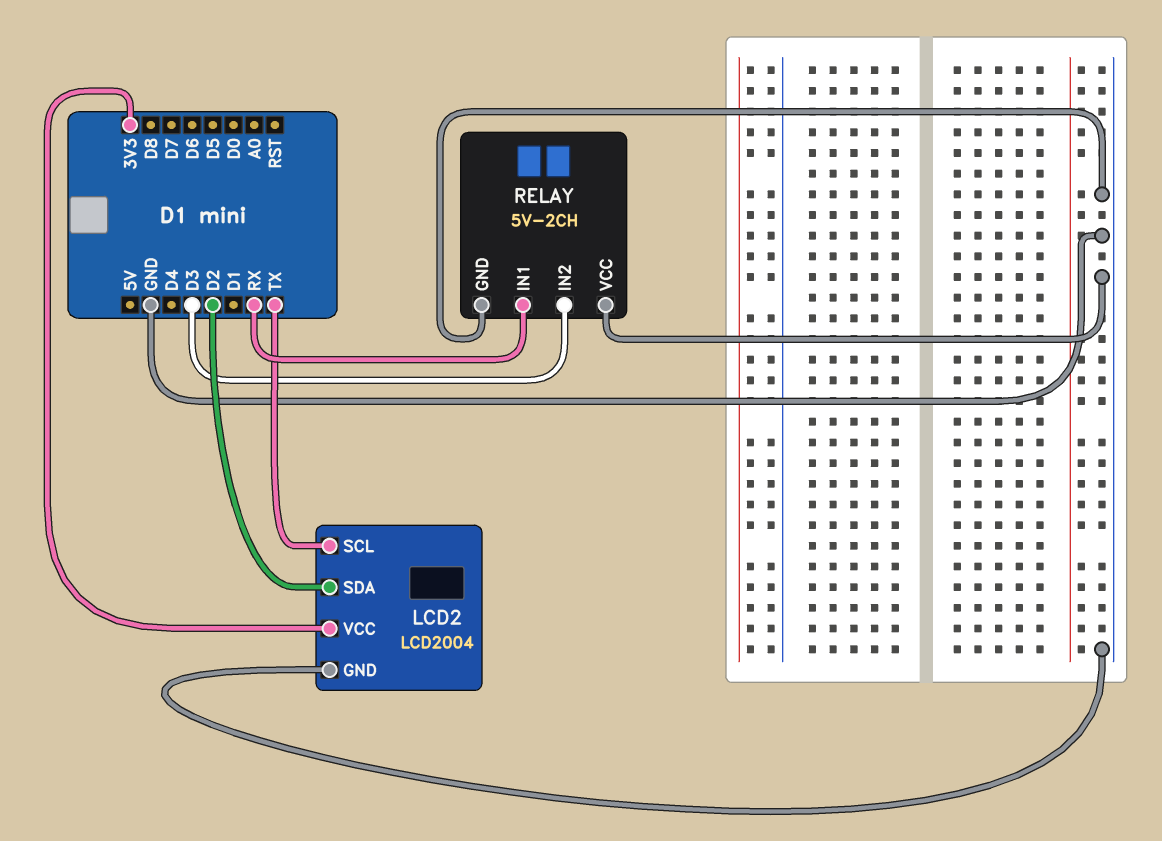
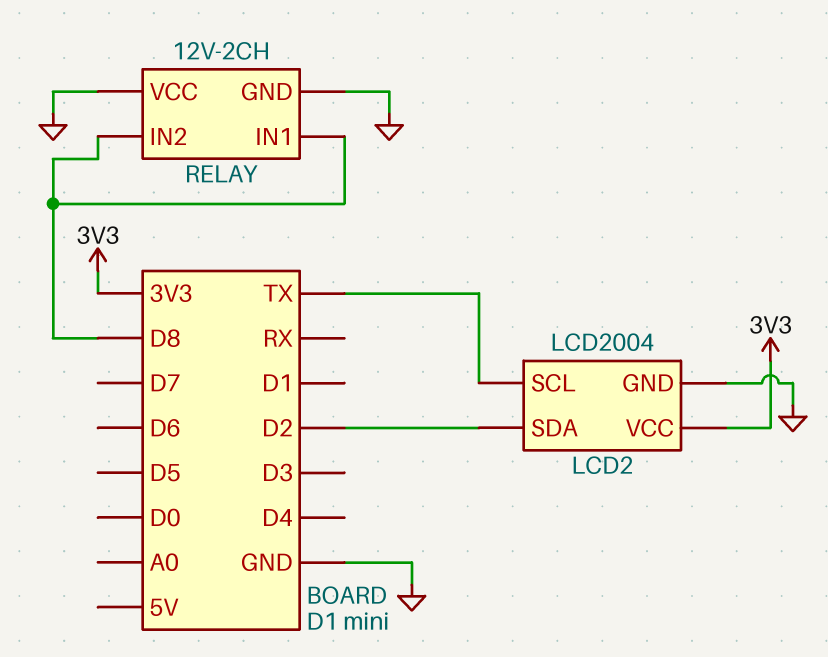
RELAY: 5V-2CH -> 12V-2CH
RELAY pin IN1: RX -> D8
RELAY pin IN2: D3 -> D8

